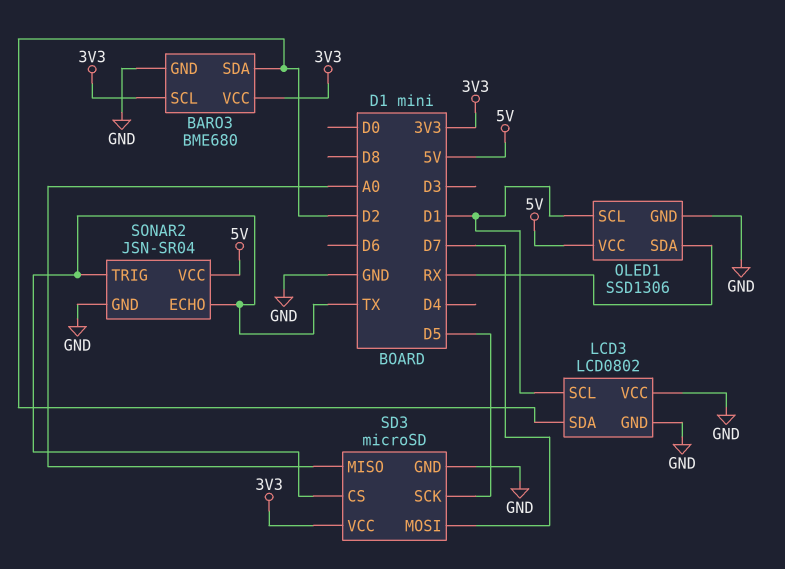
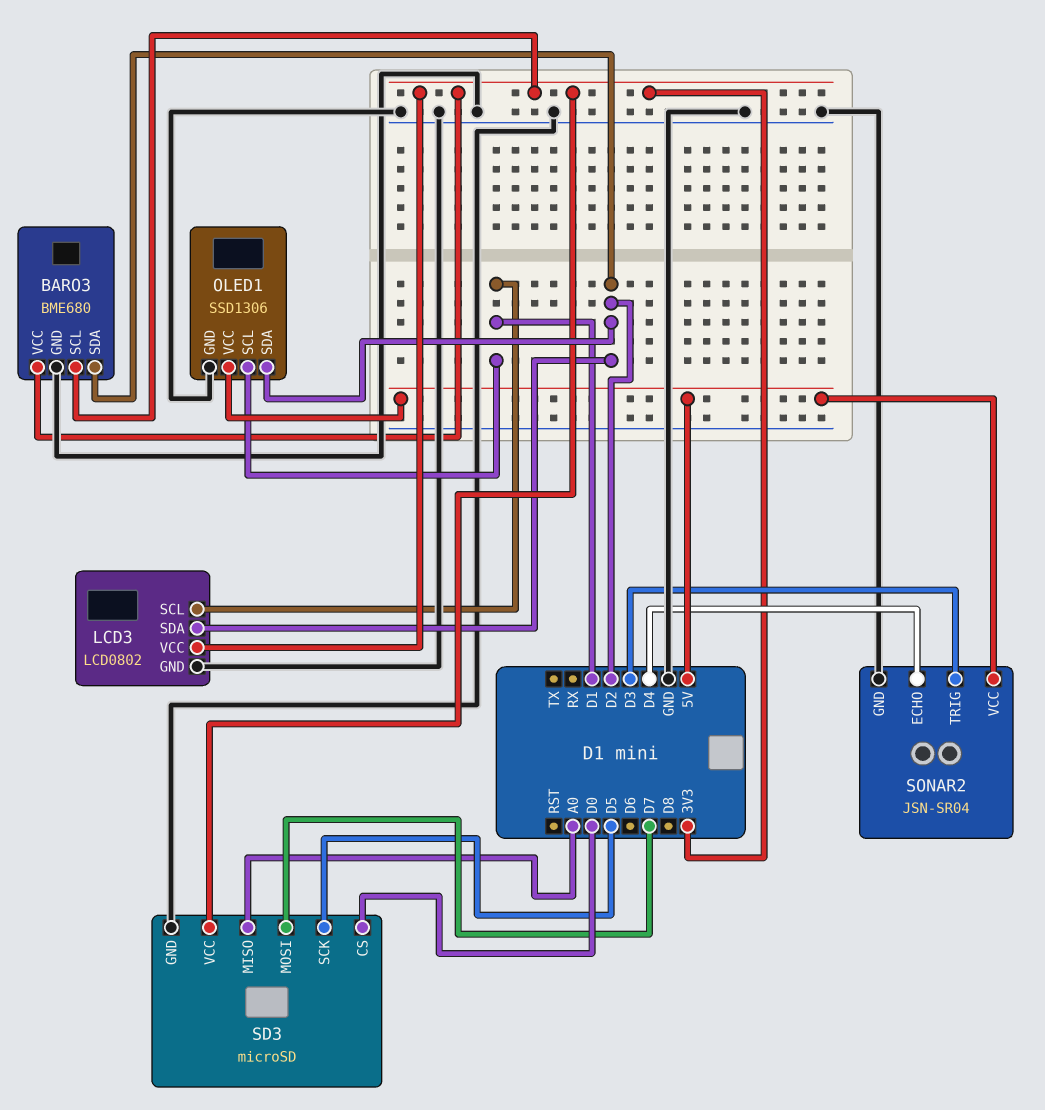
LCD3 pin VCC: GND -> 3V3
OLED1 pin SDA: RX -> D2
SD3 pin CS: TX -> D0
SONAR2 pin ECHO: TX -> D4
SONAR2 pin TRIG: TX -> D3

